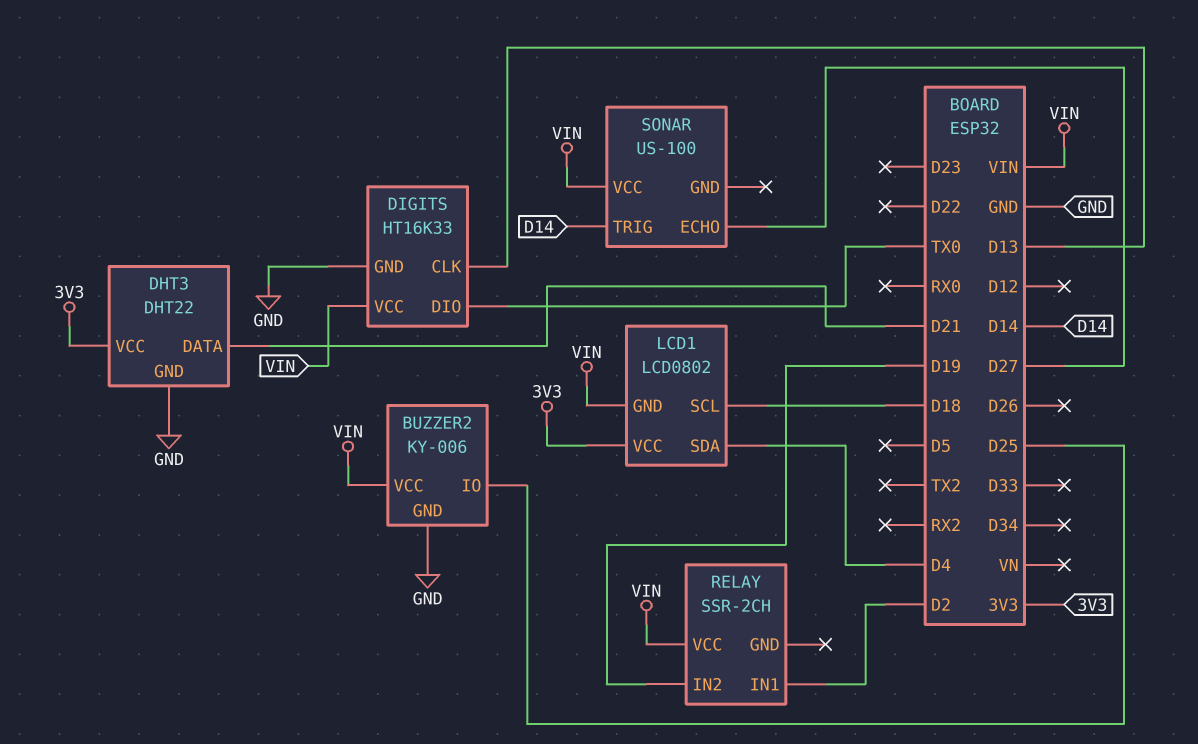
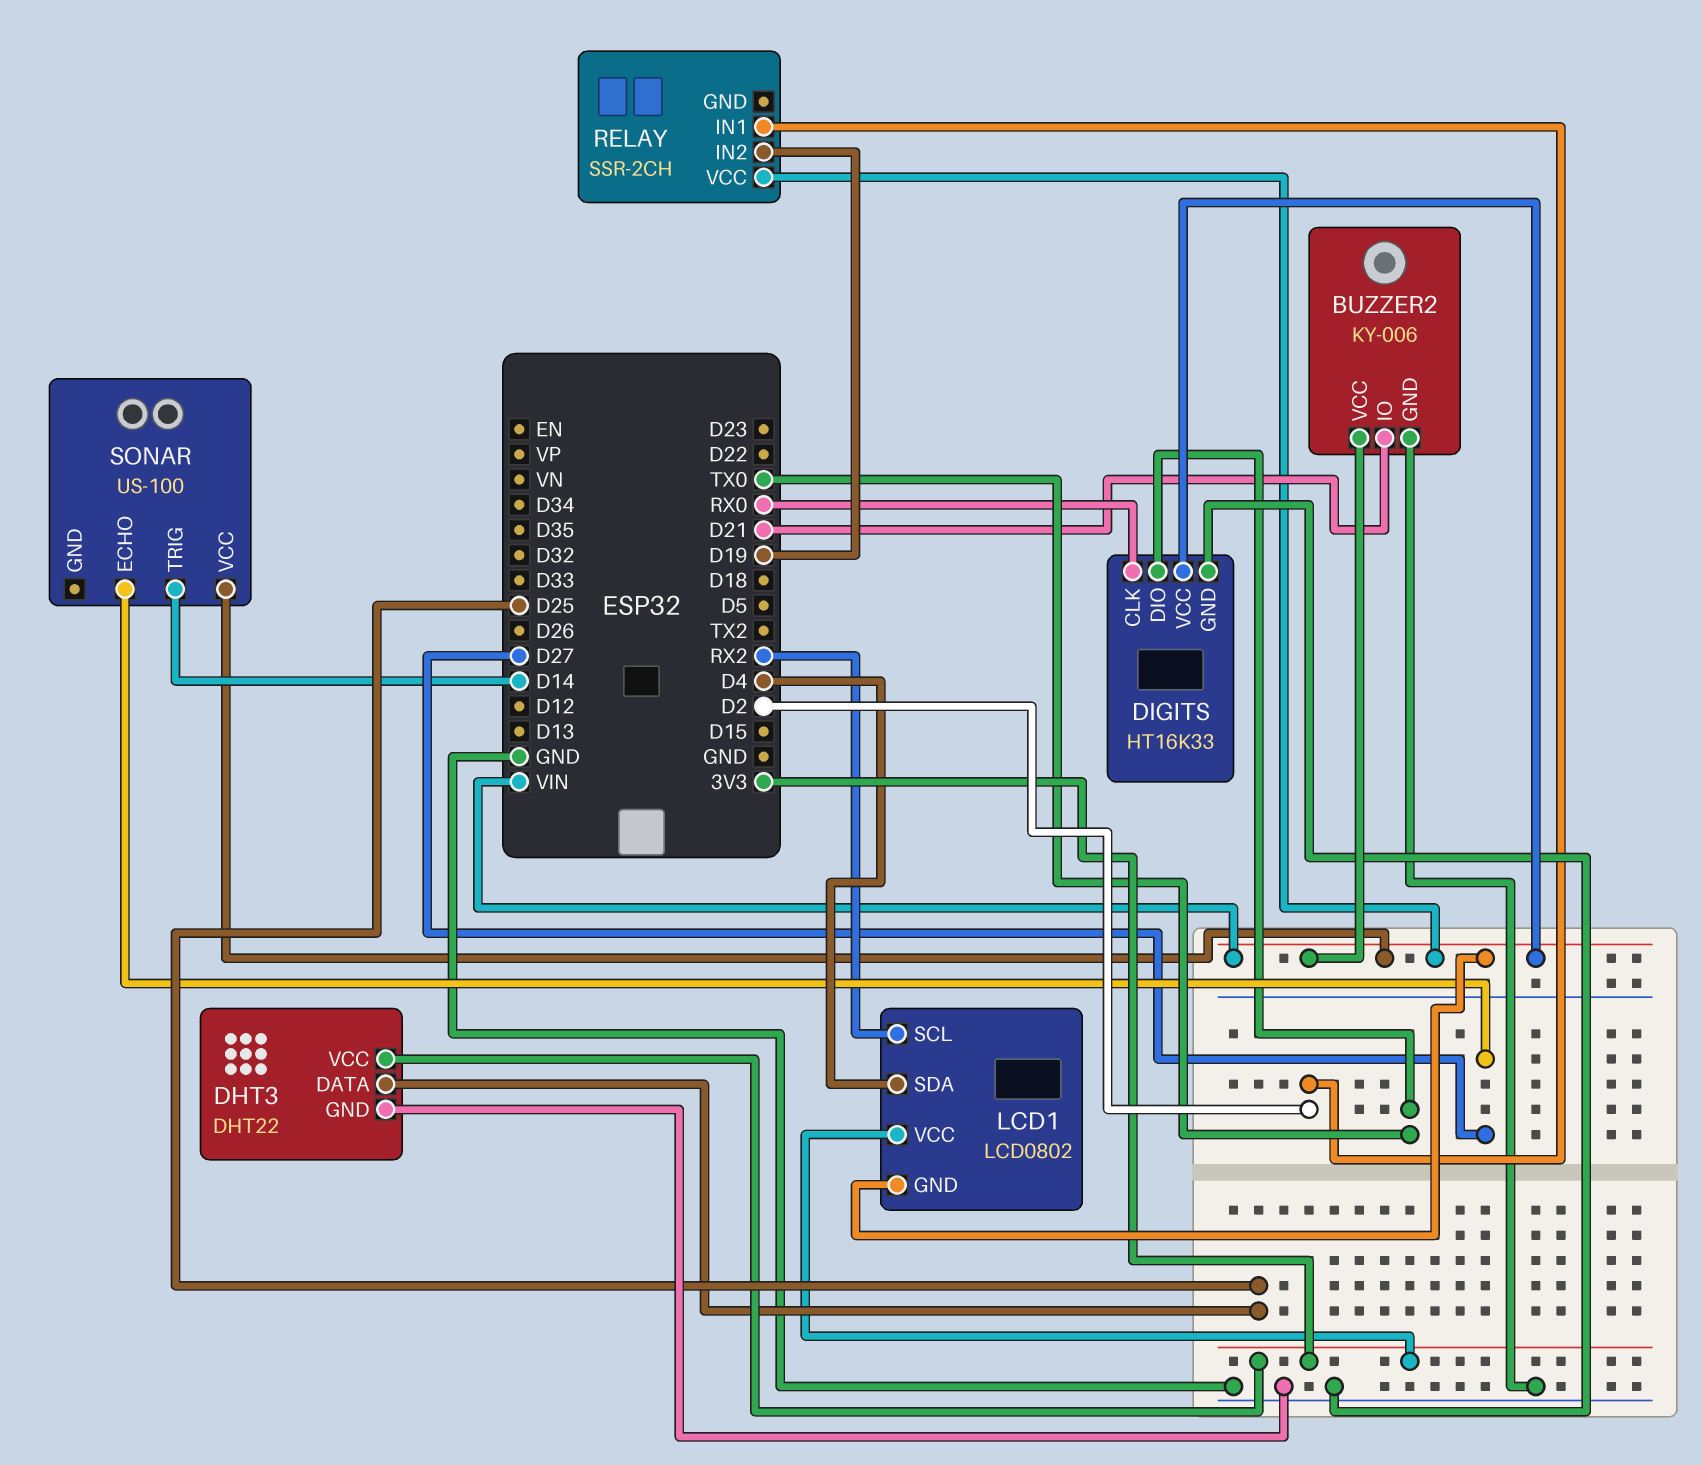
BUZZER2 pin IO: D25 -> D21
DHT3 pin DATA: D21 -> D25
DIGITS pin CLK: D13 -> RX0
LCD1 pin SCL: D18 -> RX2

